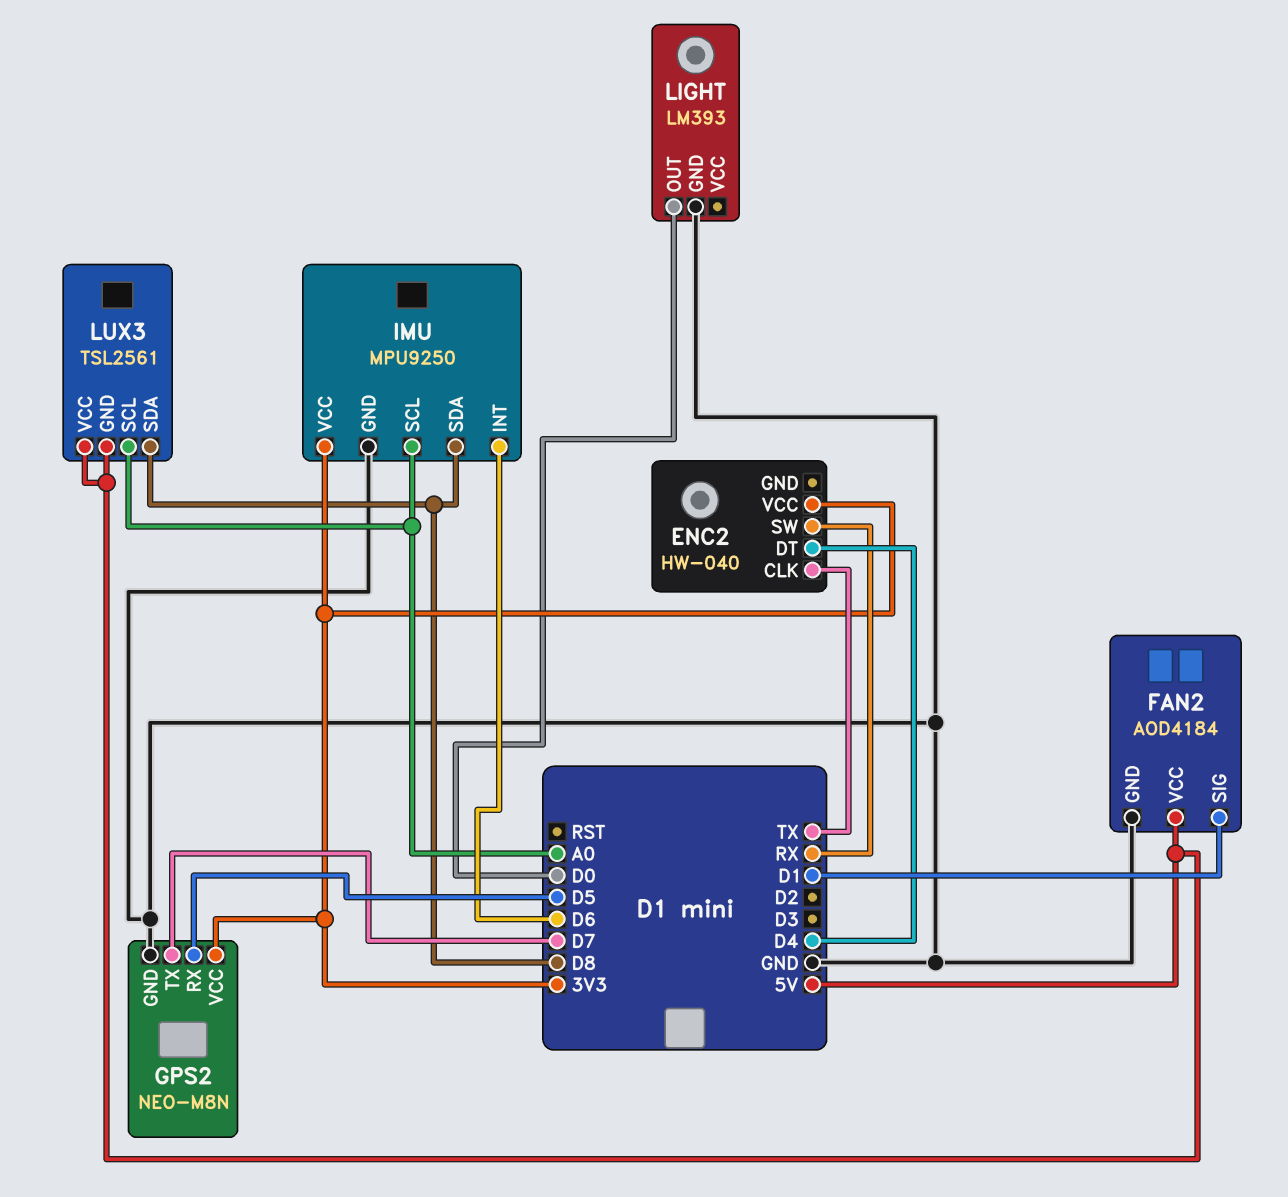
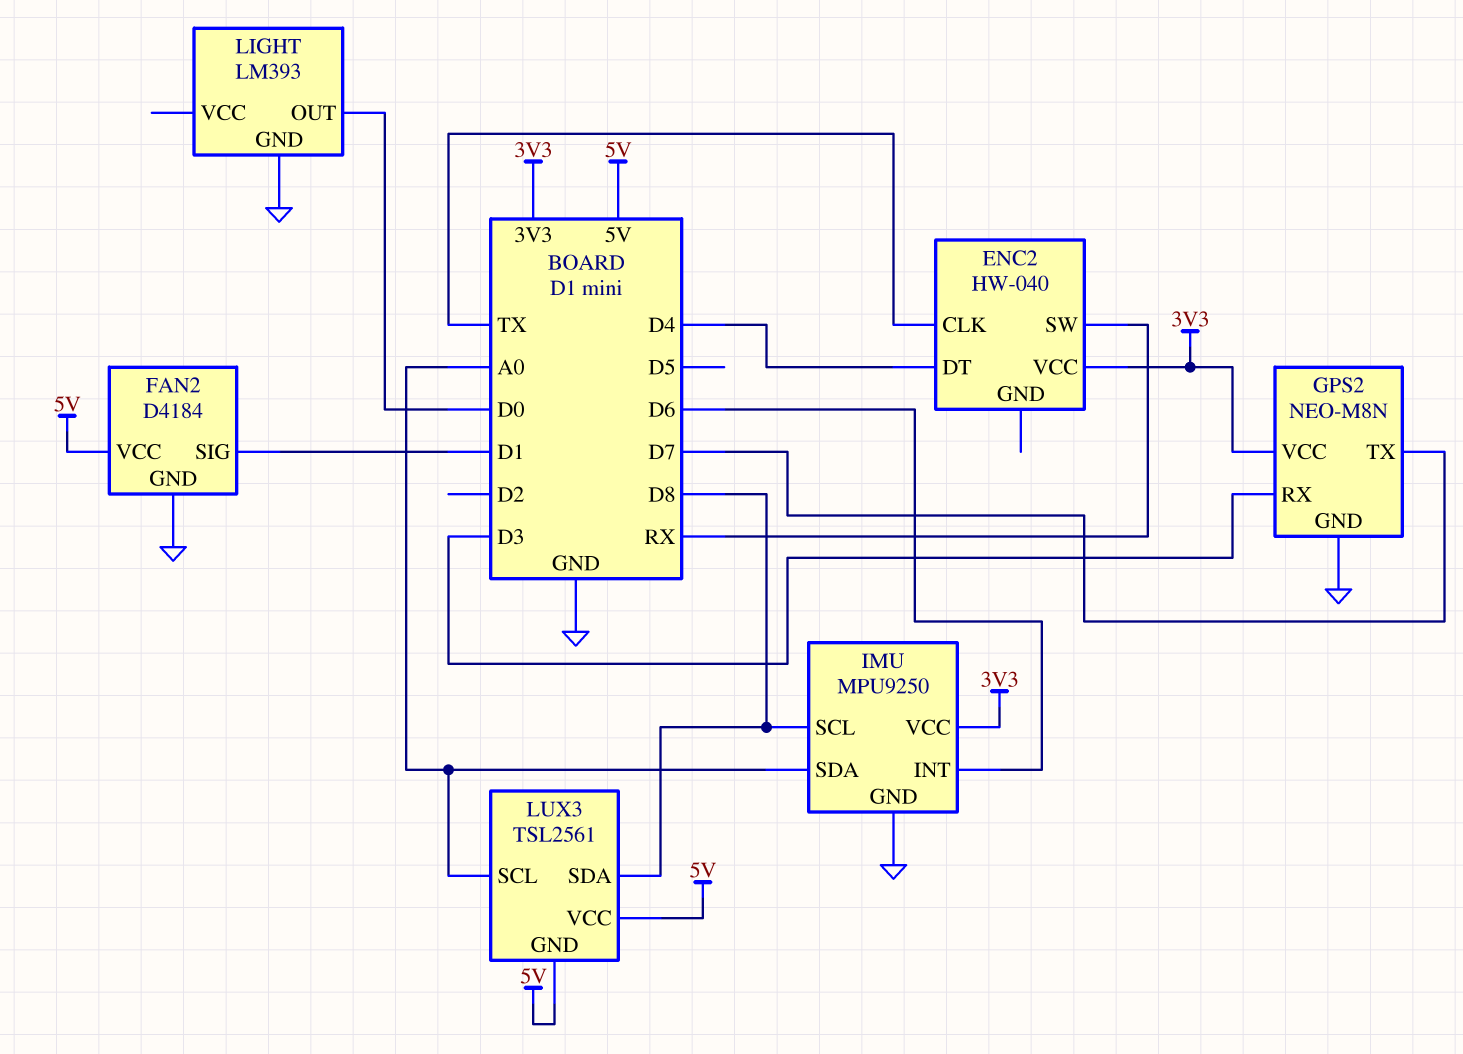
FAN2: AOD4184 -> D4184
GPS2 pin RX: D5 -> D3
IMU pin SCL: A0 -> D8
IMU pin SDA: D8 -> A0

